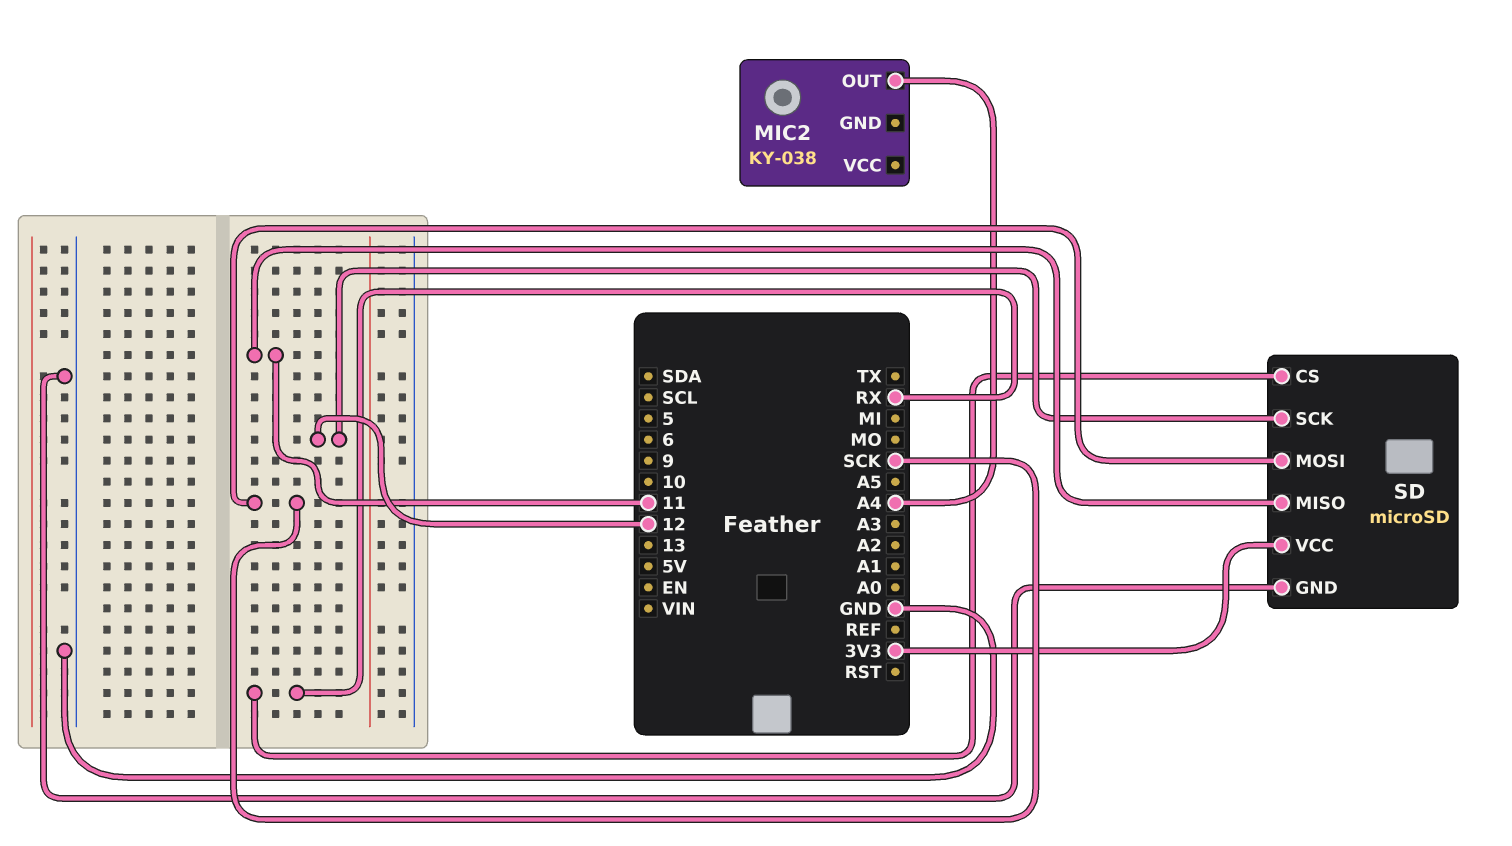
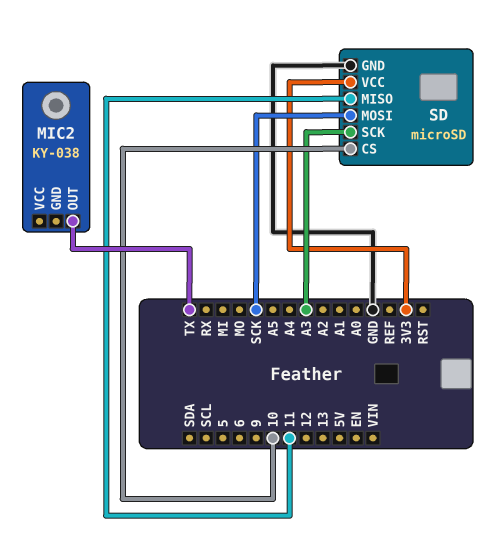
MIC2 pin OUT: A4 -> TX
SD pin CS: RX -> 10
SD pin SCK: 12 -> A3

